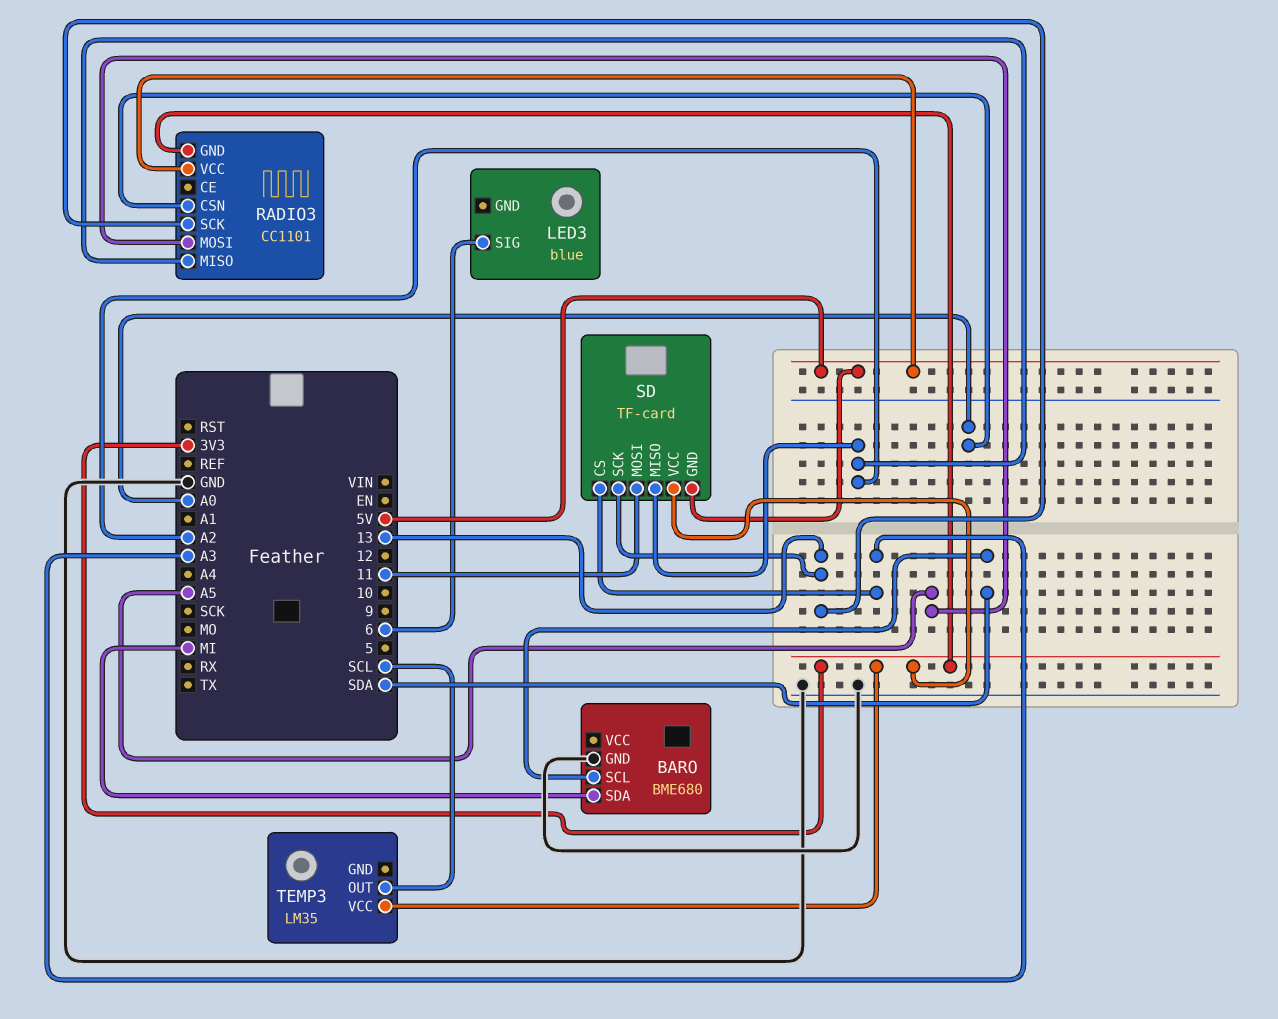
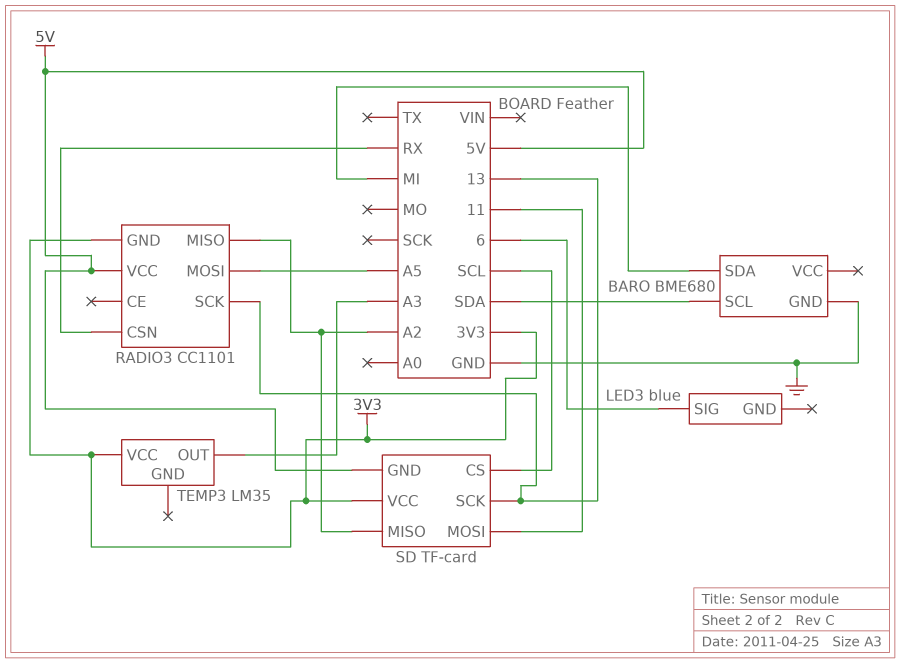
RADIO3 pin CSN: A0 -> RX
SD pin CS: A3 -> SCL
TEMP3 pin OUT: SCL -> A3

